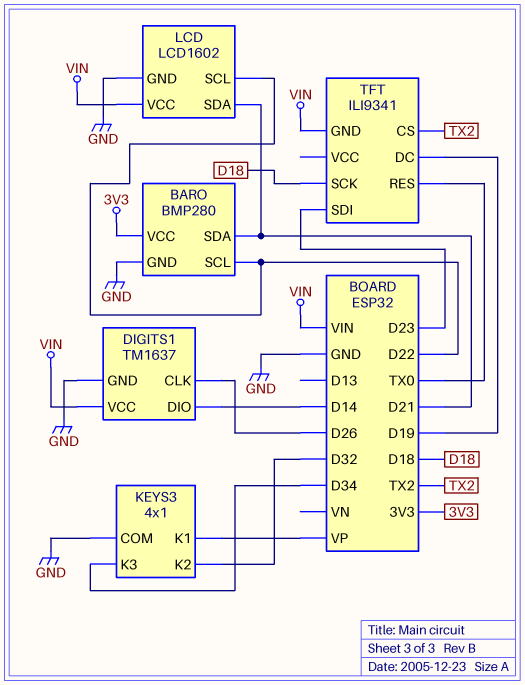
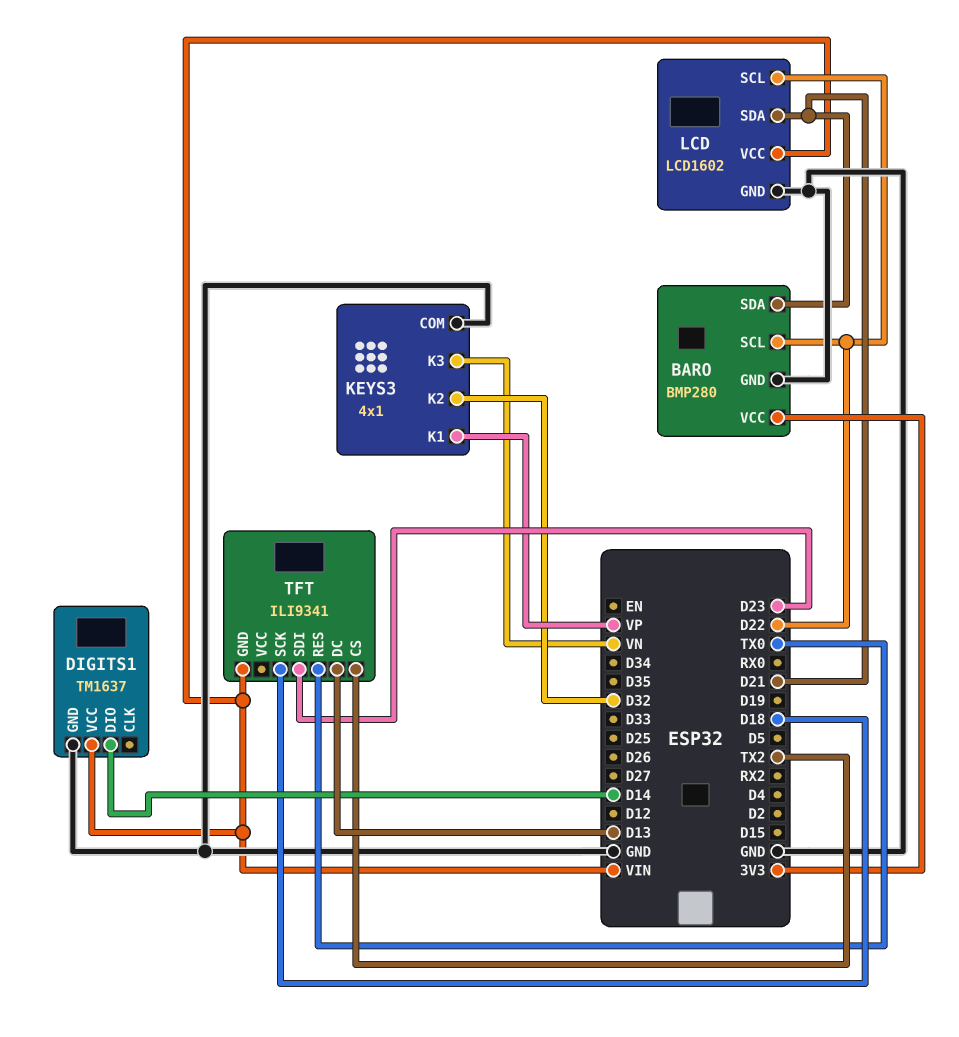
DIGITS1 pin CLK: D26 -> none
KEYS3 pin K3: D34 -> VN
TFT pin DC: D19 -> D13

